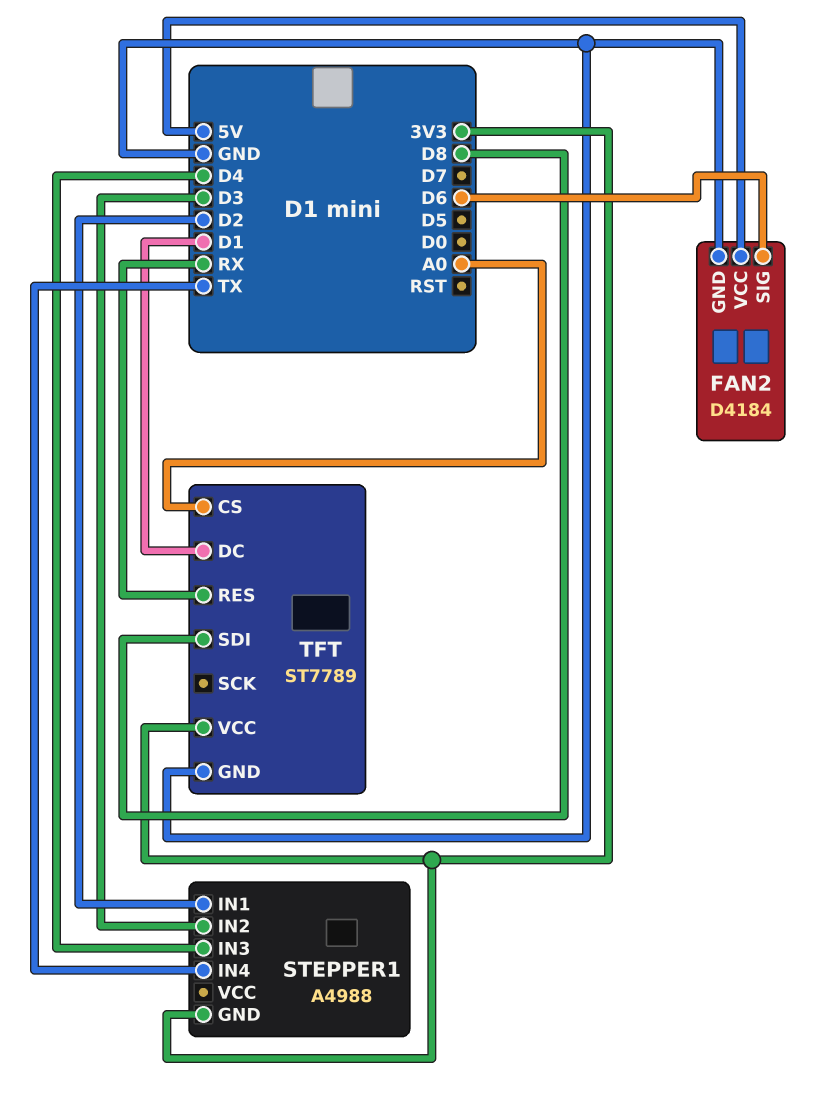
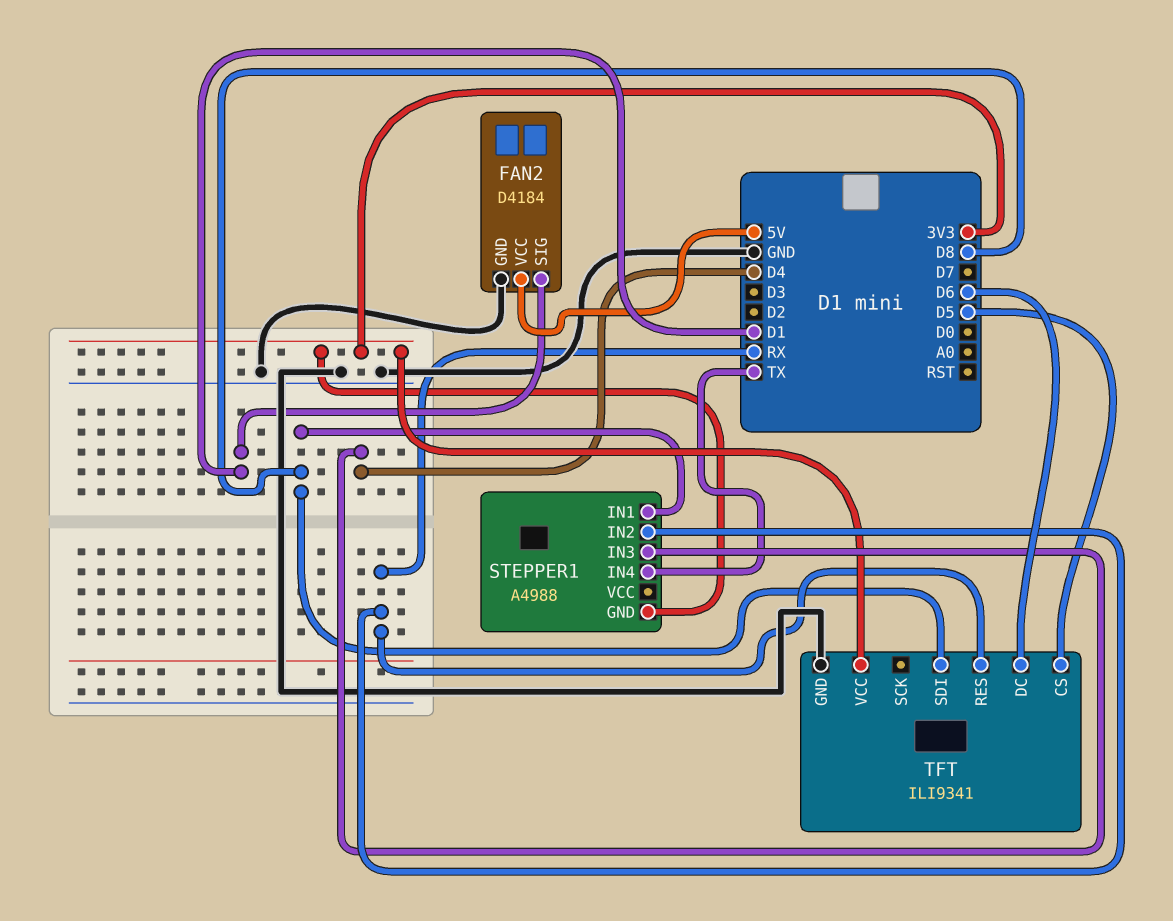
FAN2 pin SIG: D6 -> D1
STEPPER1 pin IN1: D2 -> D8
STEPPER1 pin IN2: D3 -> RX
TFT: ST7789 -> ILI9341
TFT pin CS: A0 -> D5
TFT pin DC: D1 -> D6

